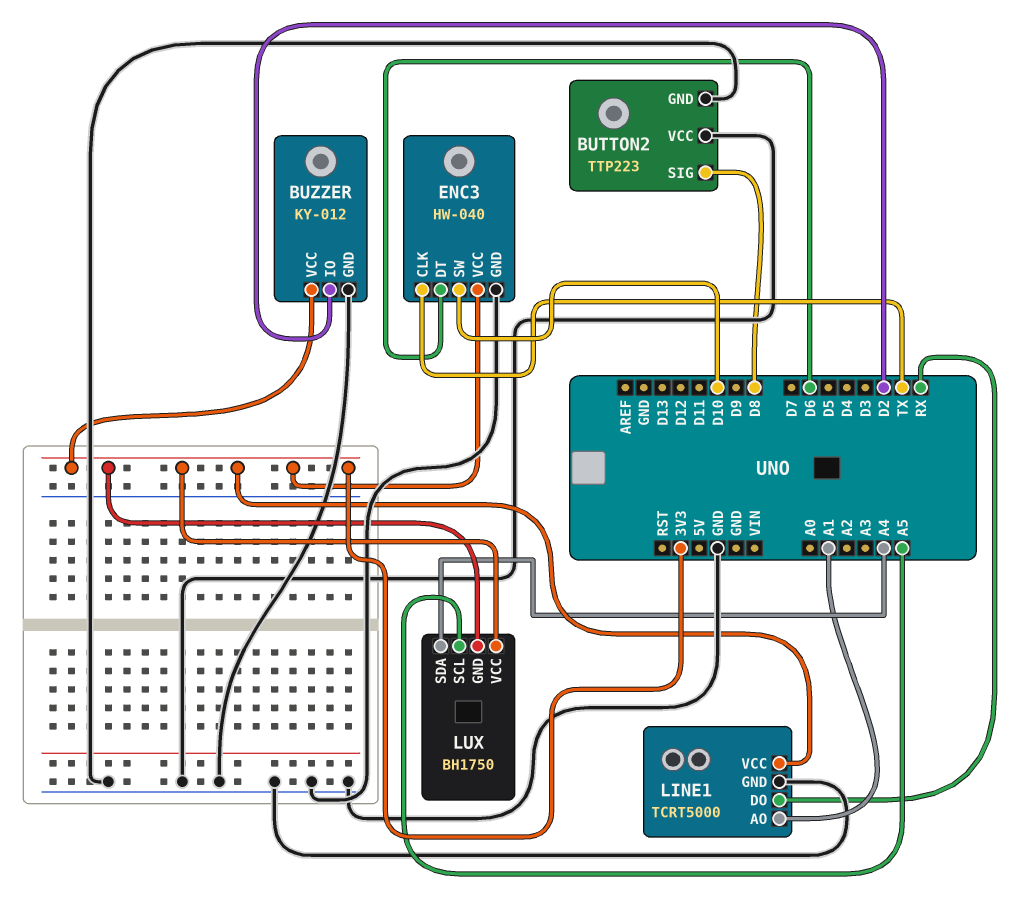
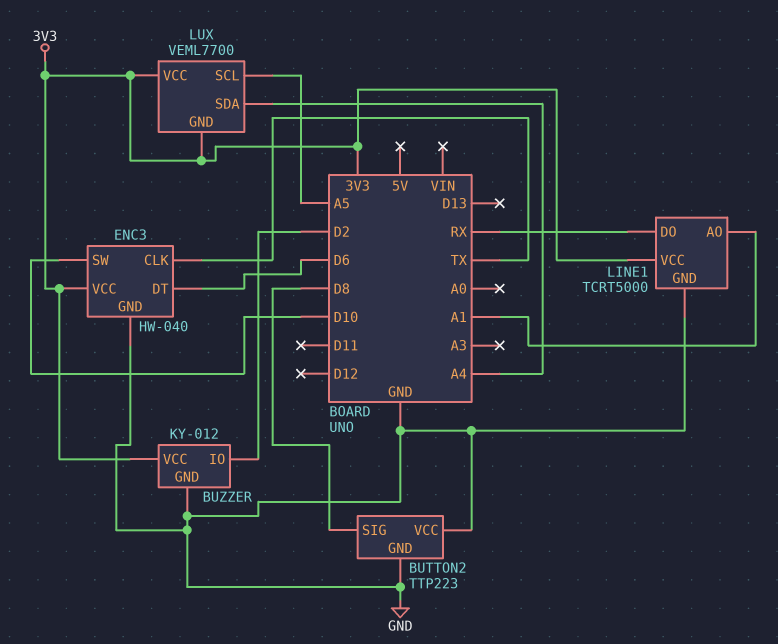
LUX: BH1750 -> VEML7700

